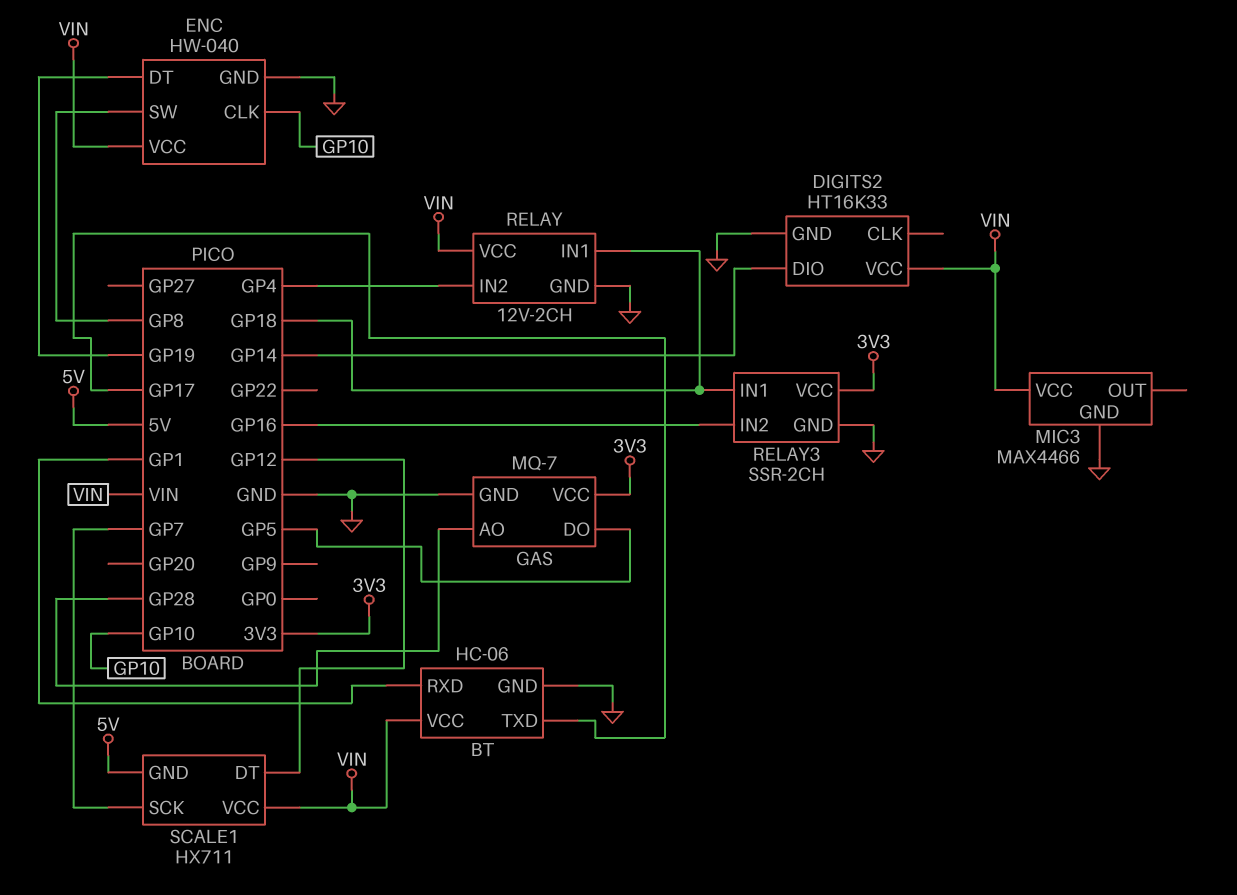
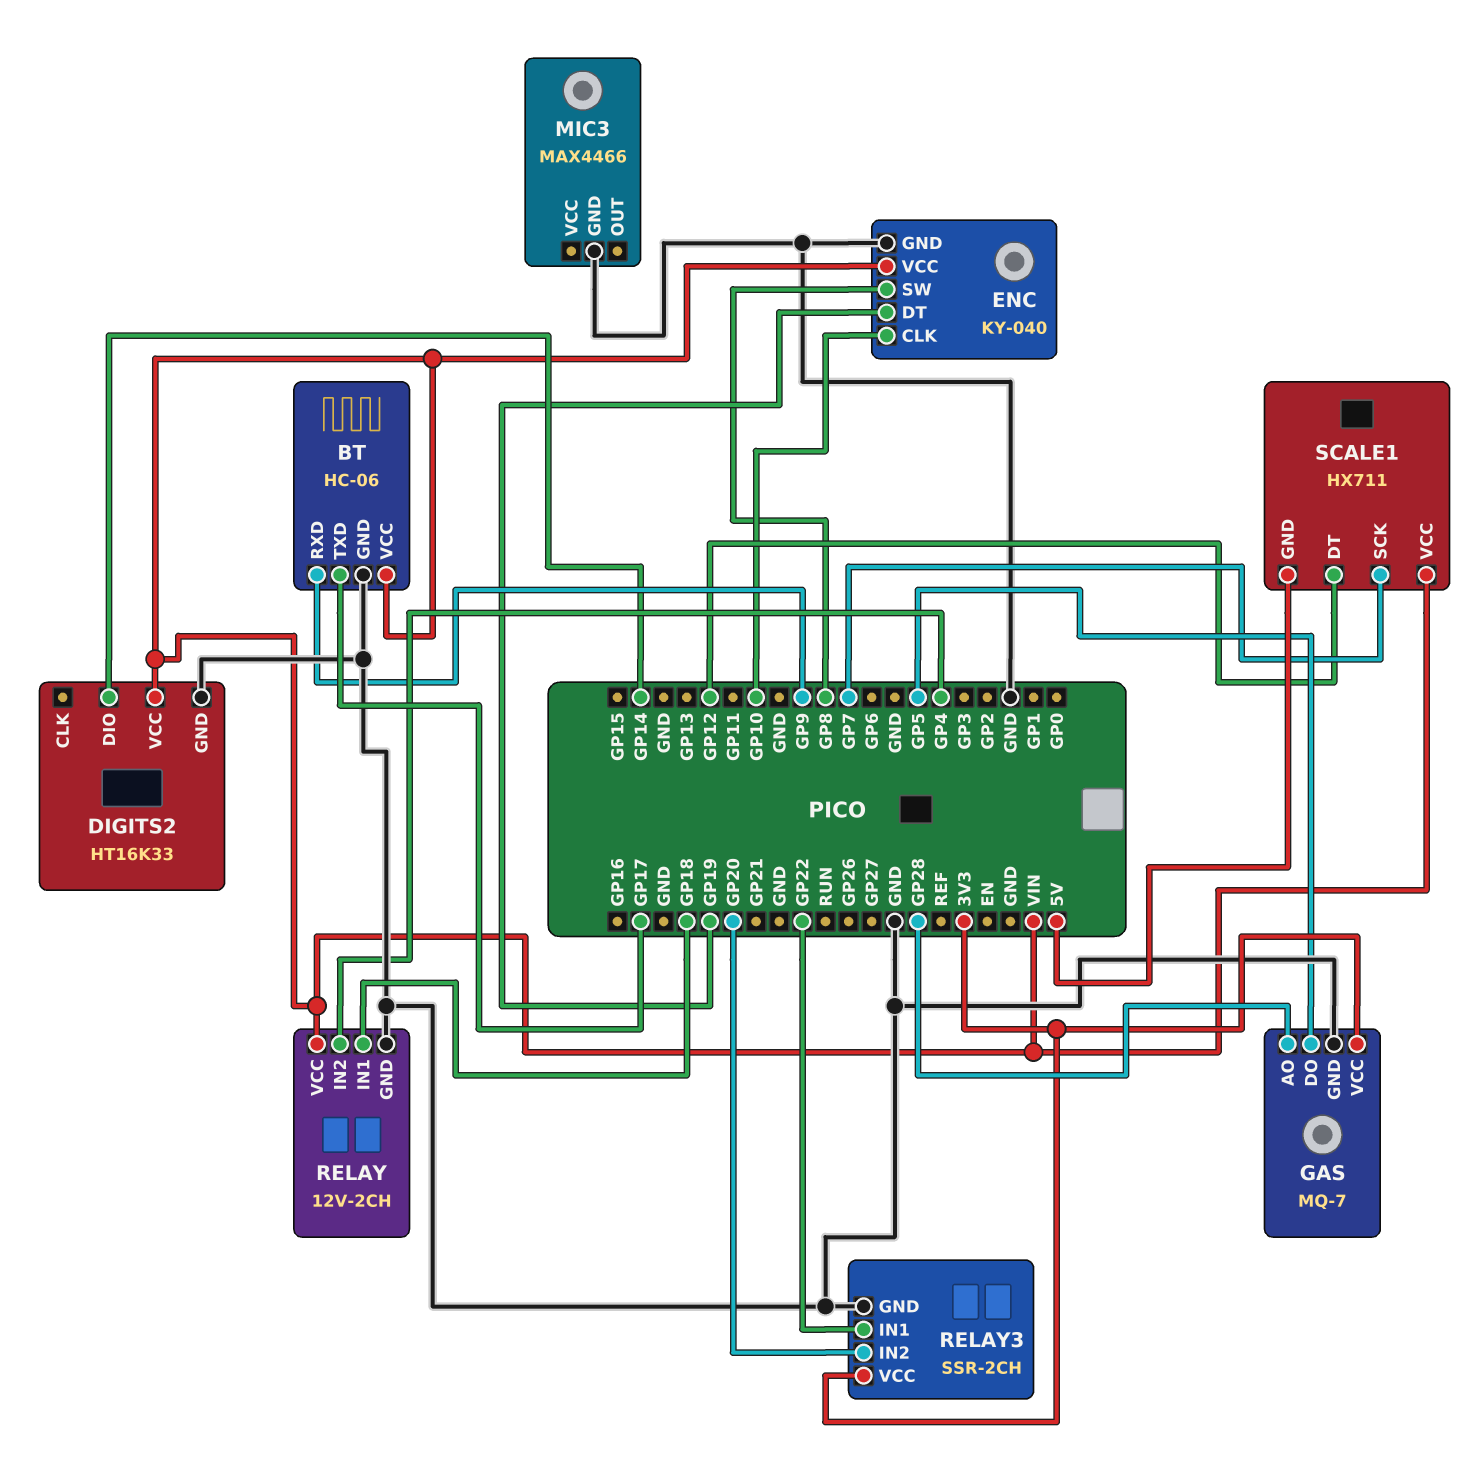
BT pin RXD: GP1 -> GP9
ENC: HW-040 -> KY-040
MIC3 pin VCC: VIN -> none
RELAY3 pin IN1: GP18 -> GP22
RELAY3 pin IN2: GP16 -> GP20

